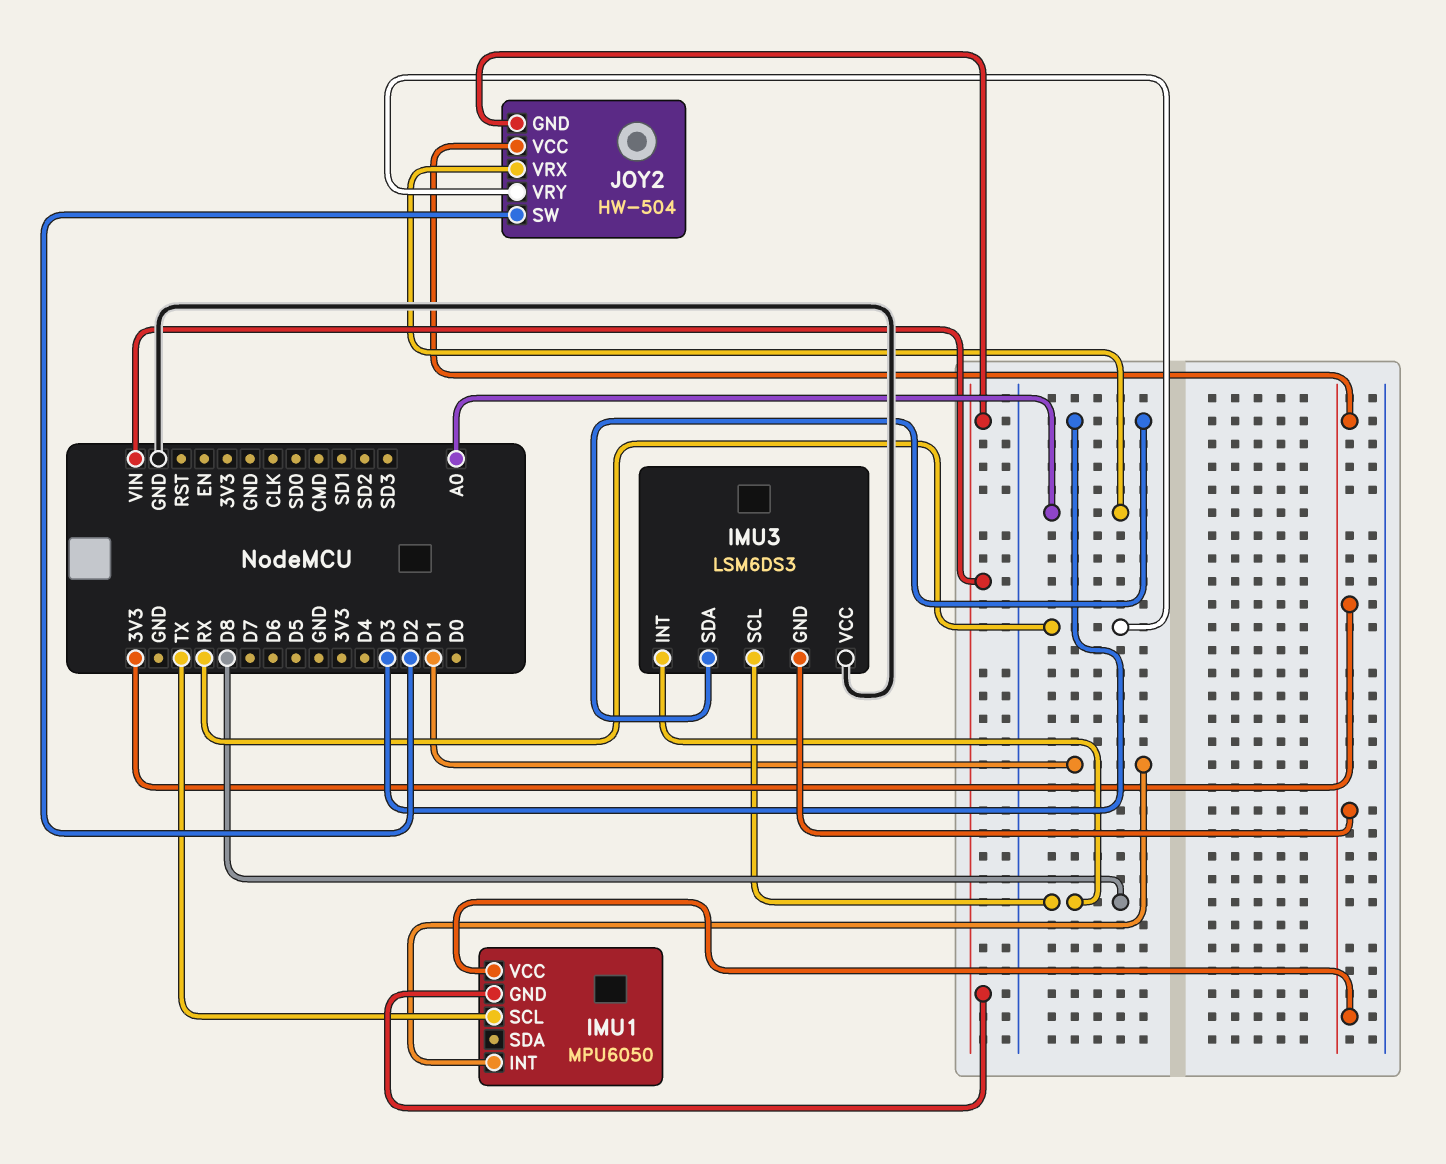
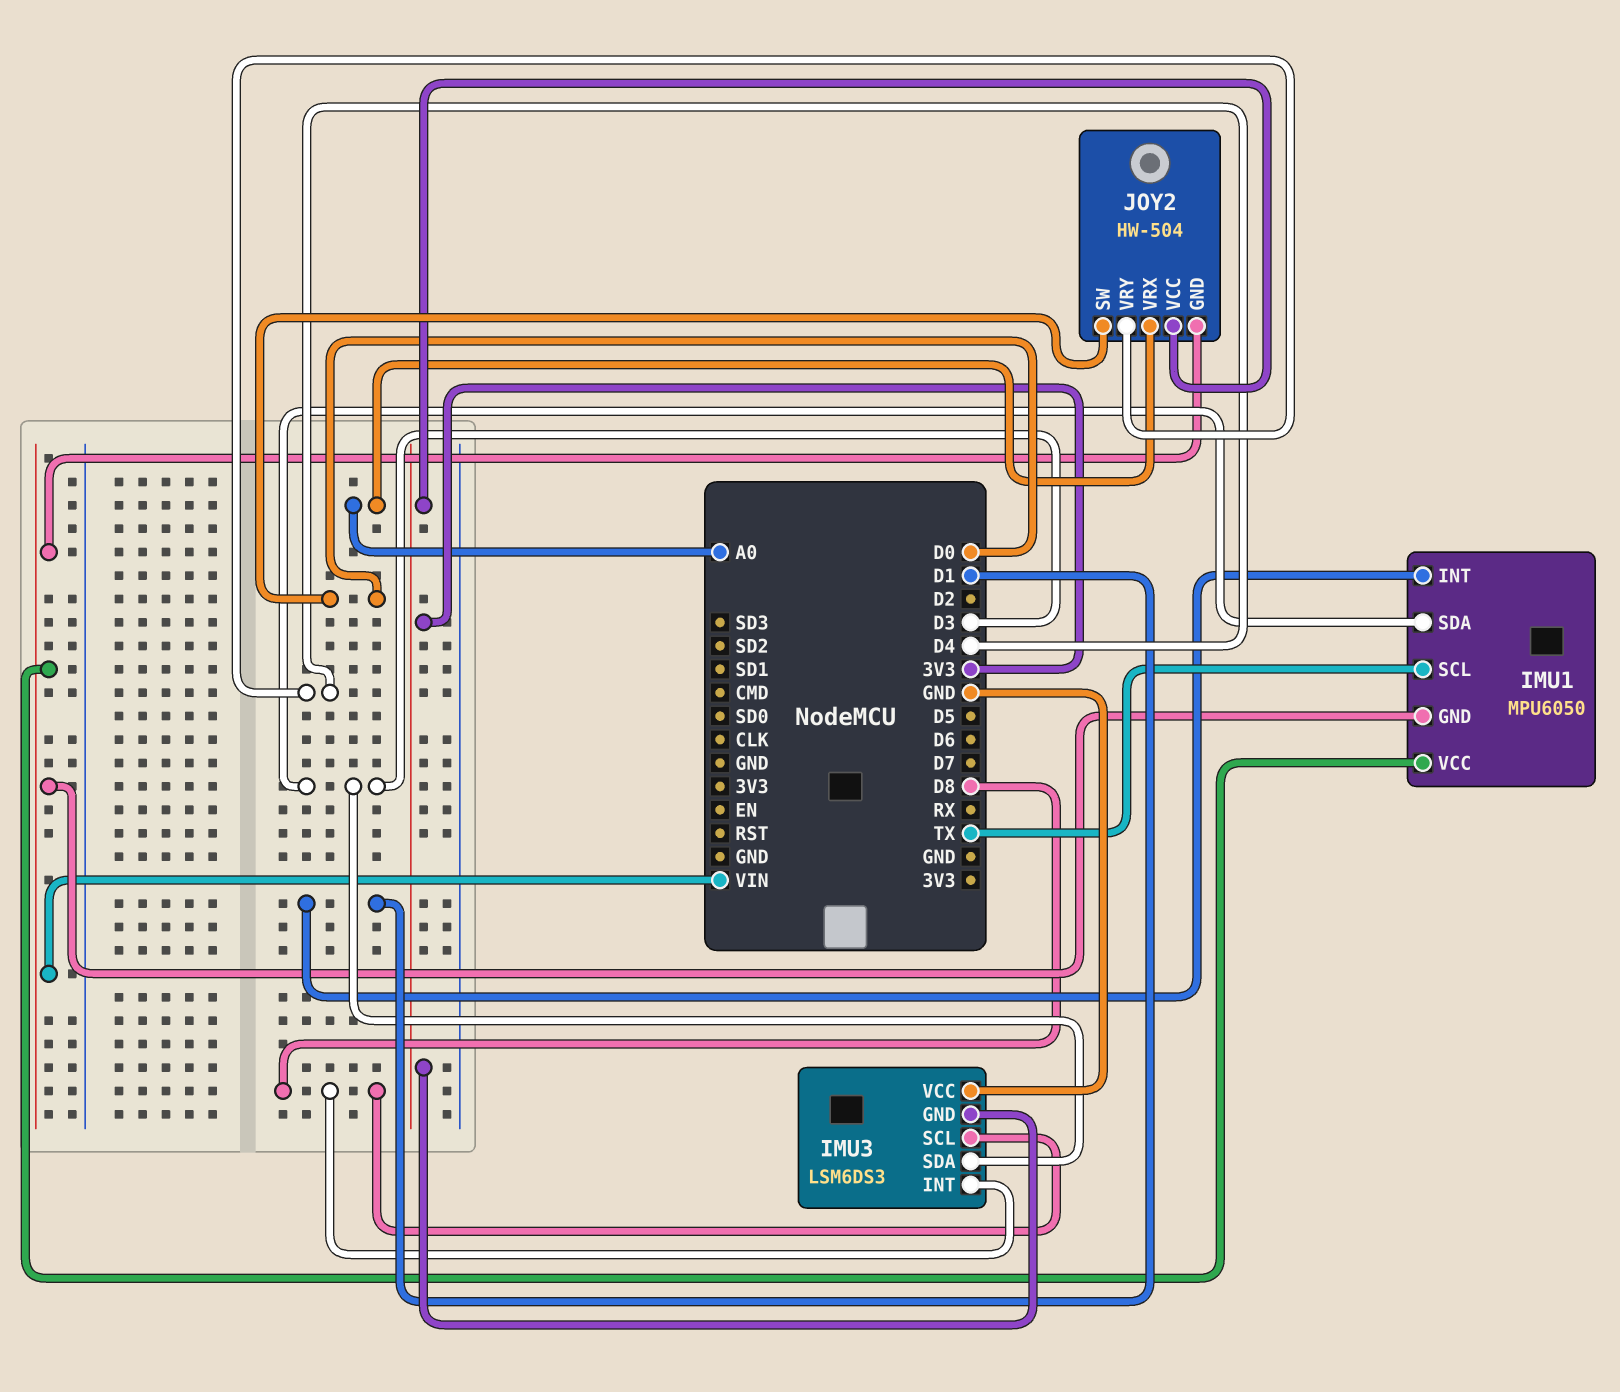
IMU1 pin SDA: none -> D3
IMU1 pin VCC: 3V3 -> VIN
JOY2 pin SW: D2 -> D0
JOY2 pin VRY: RX -> D4

